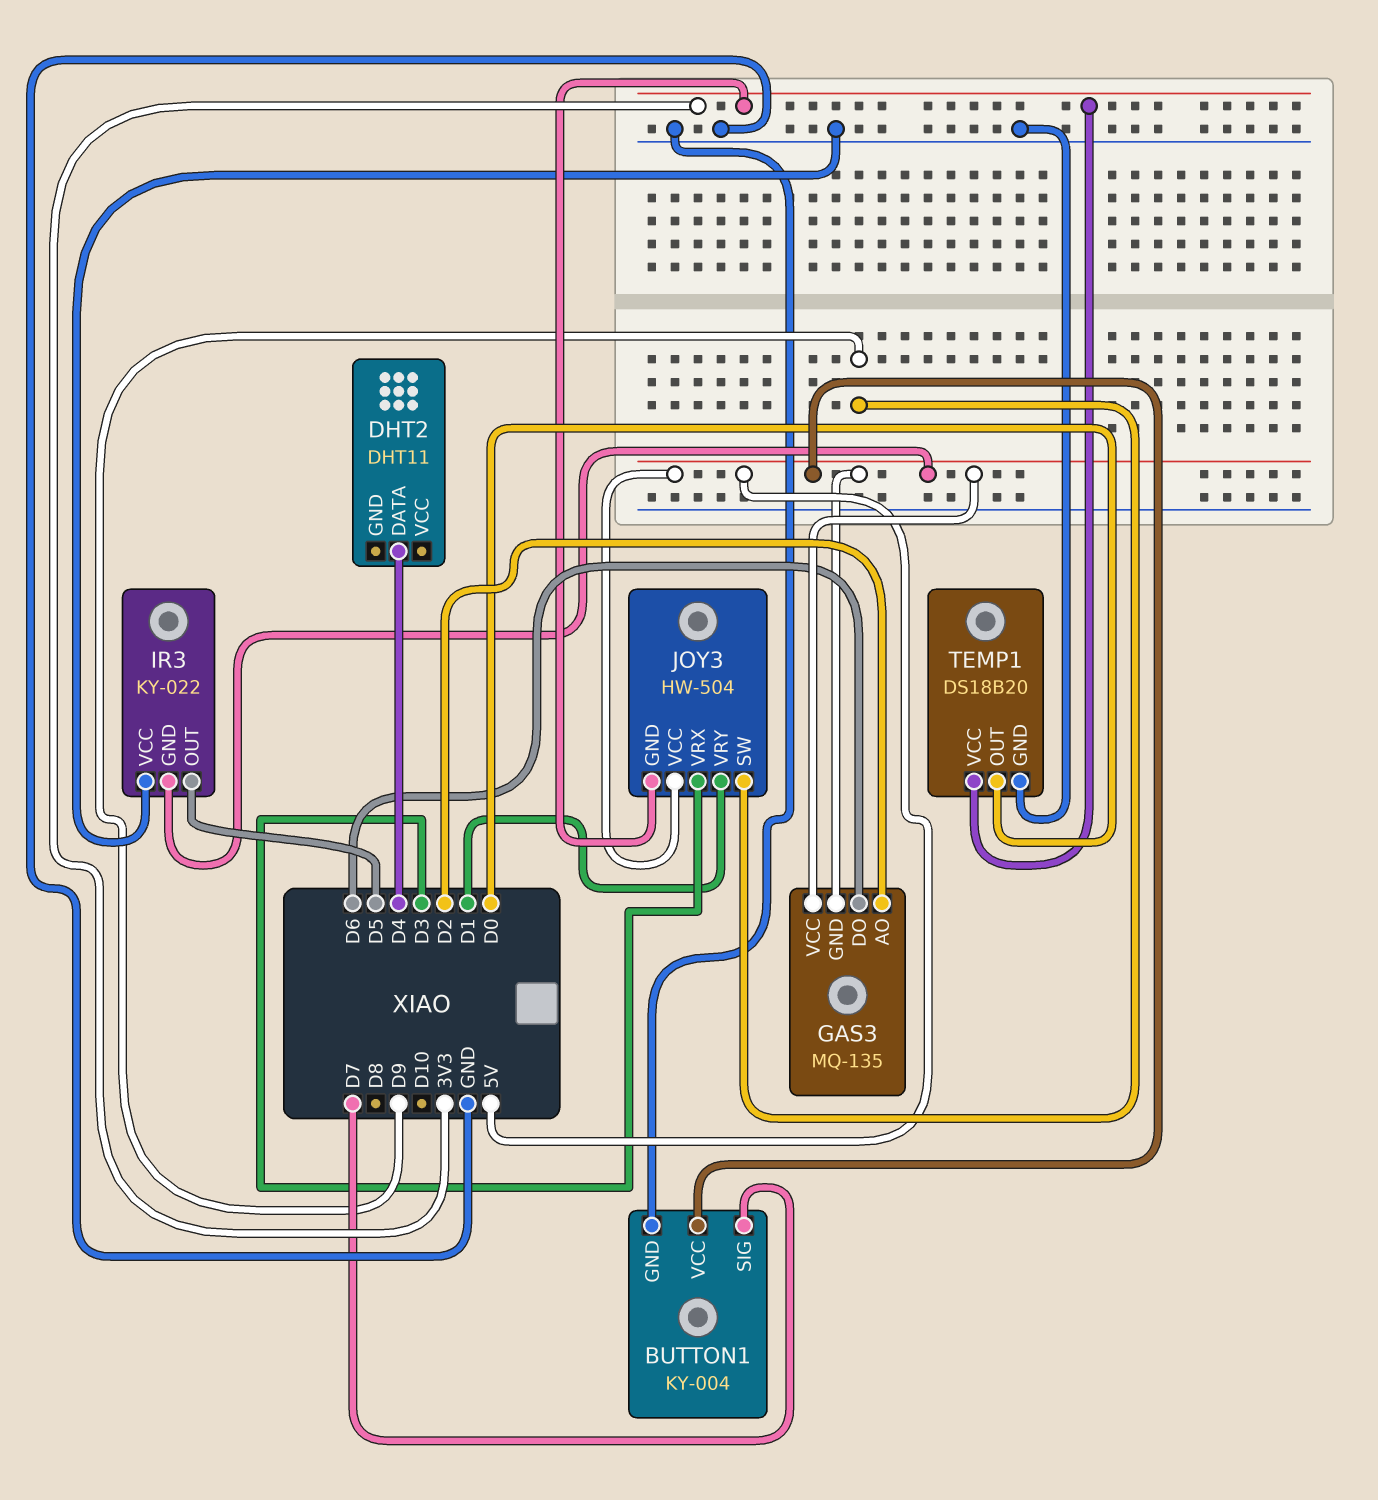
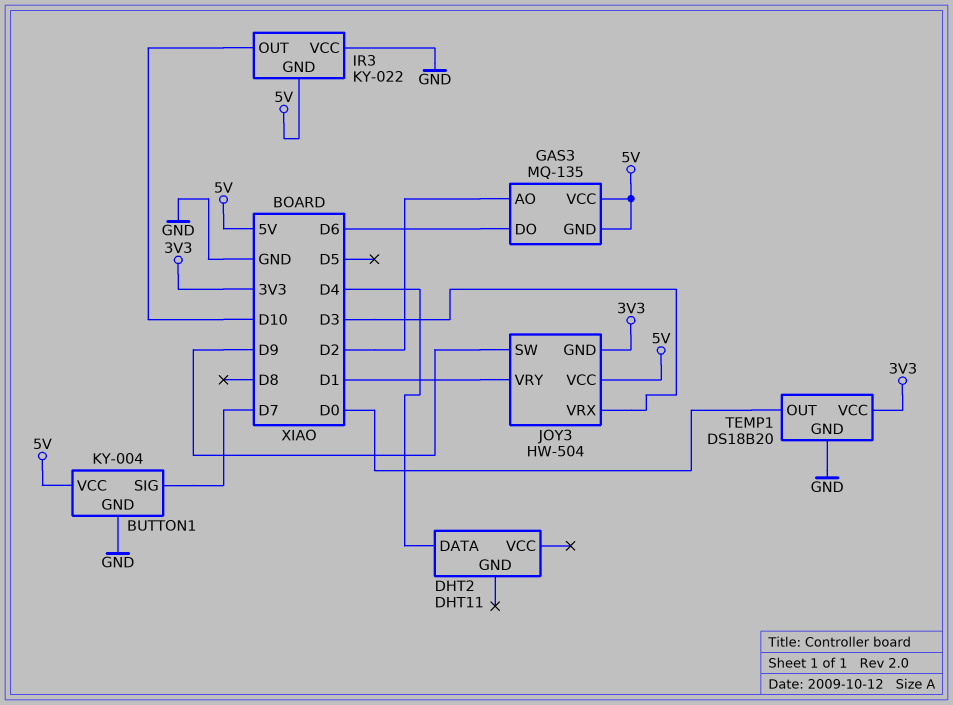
IR3 pin OUT: D5 -> D10

